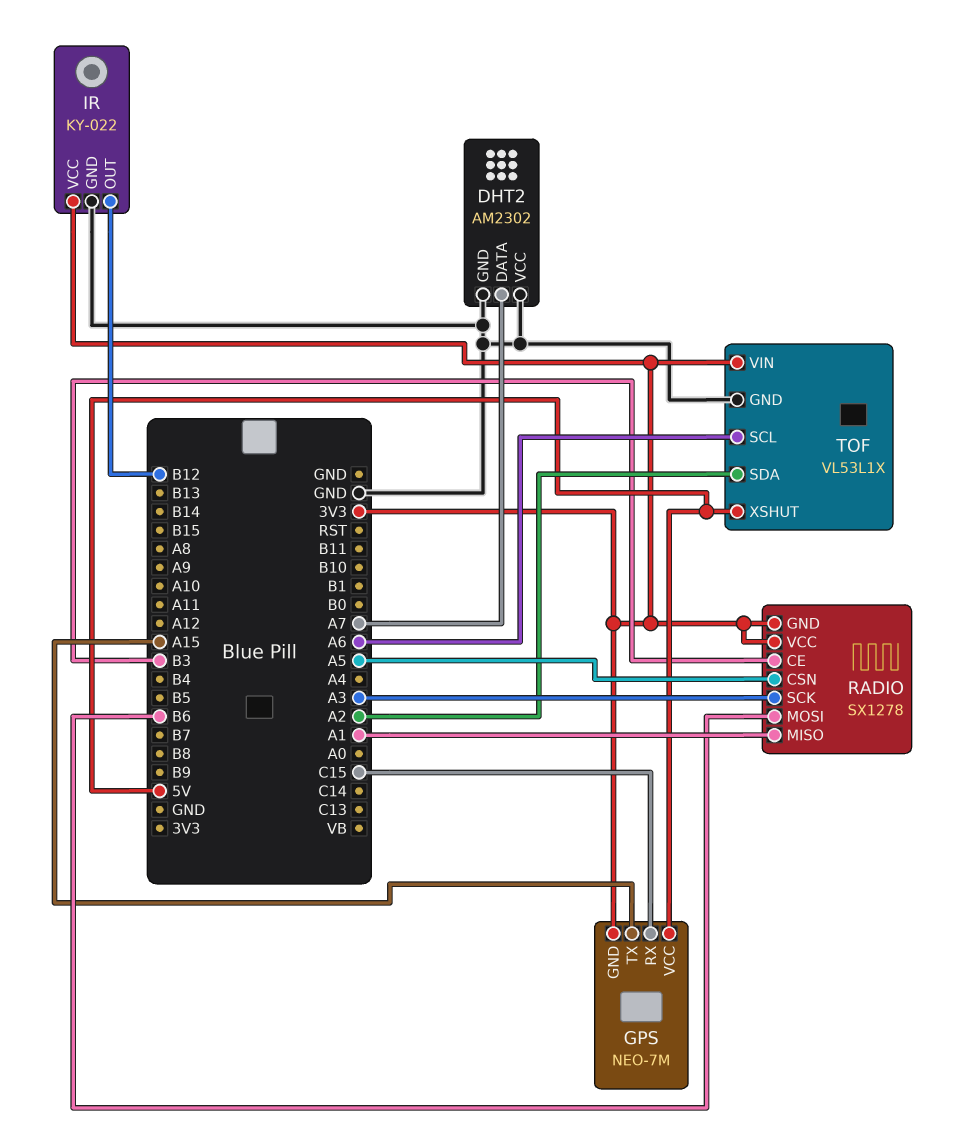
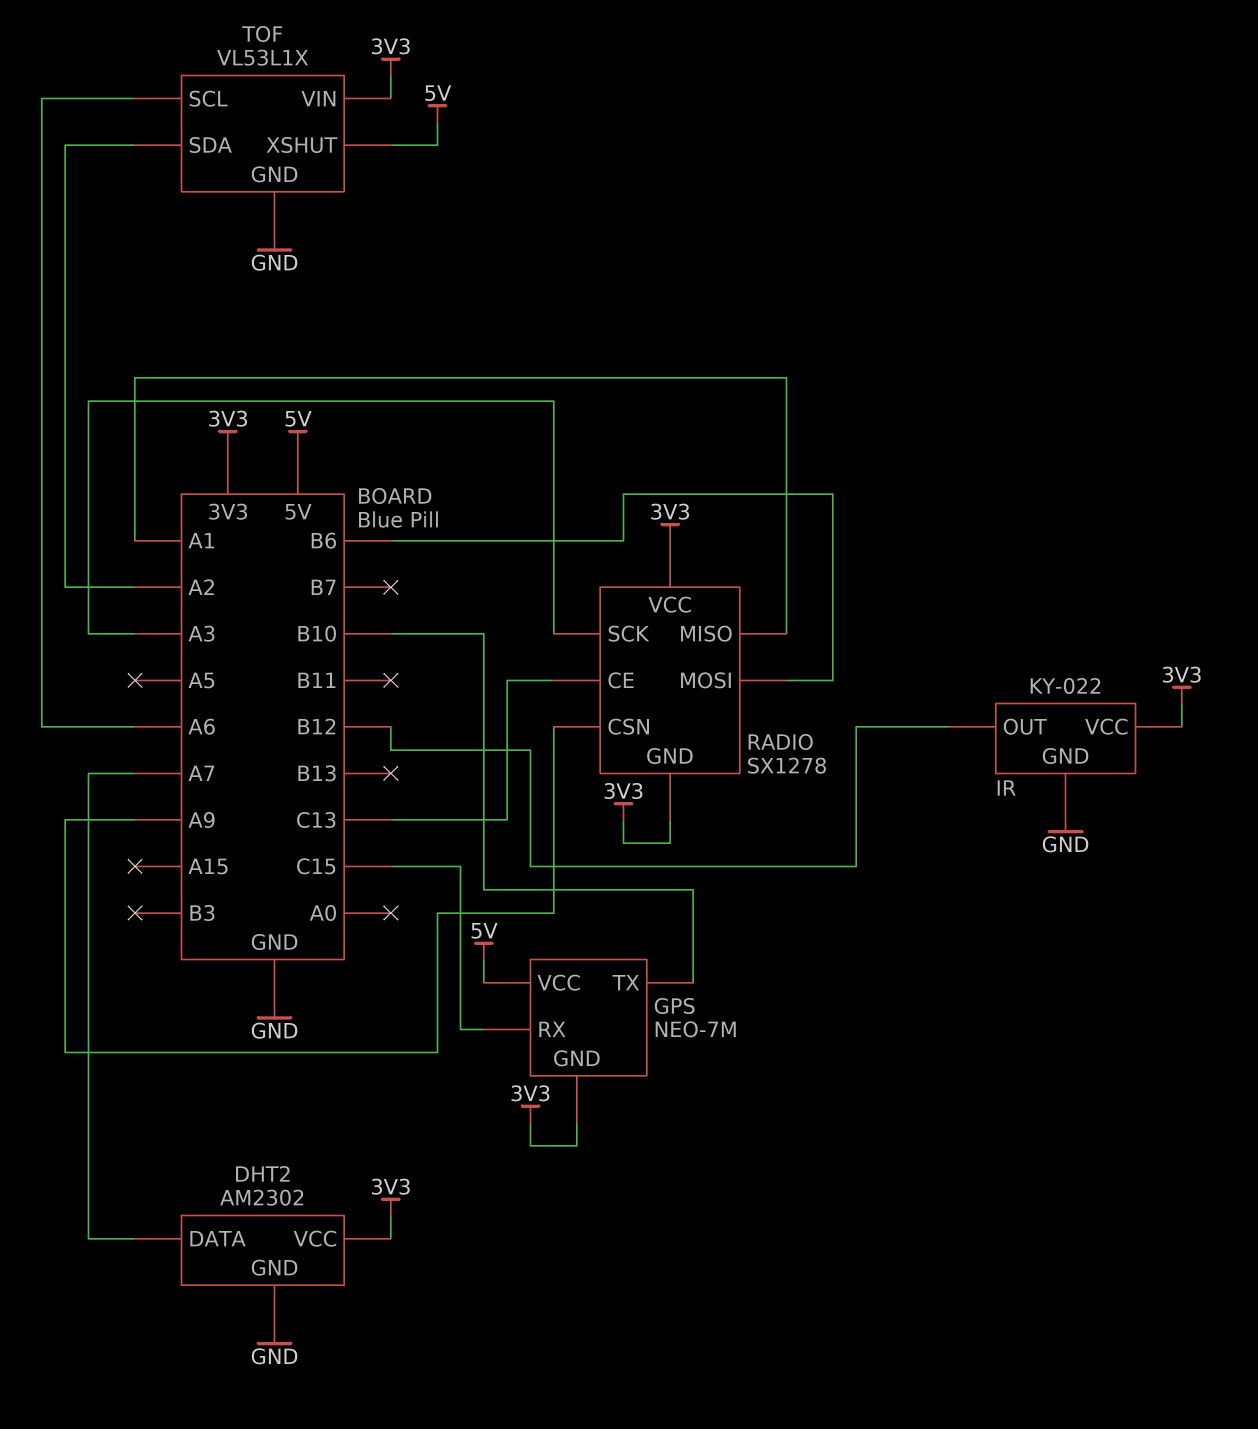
DHT2 pin VCC: GND -> 3V3
GPS pin TX: A15 -> B10
RADIO pin CE: B3 -> C13
RADIO pin CSN: A5 -> A9

